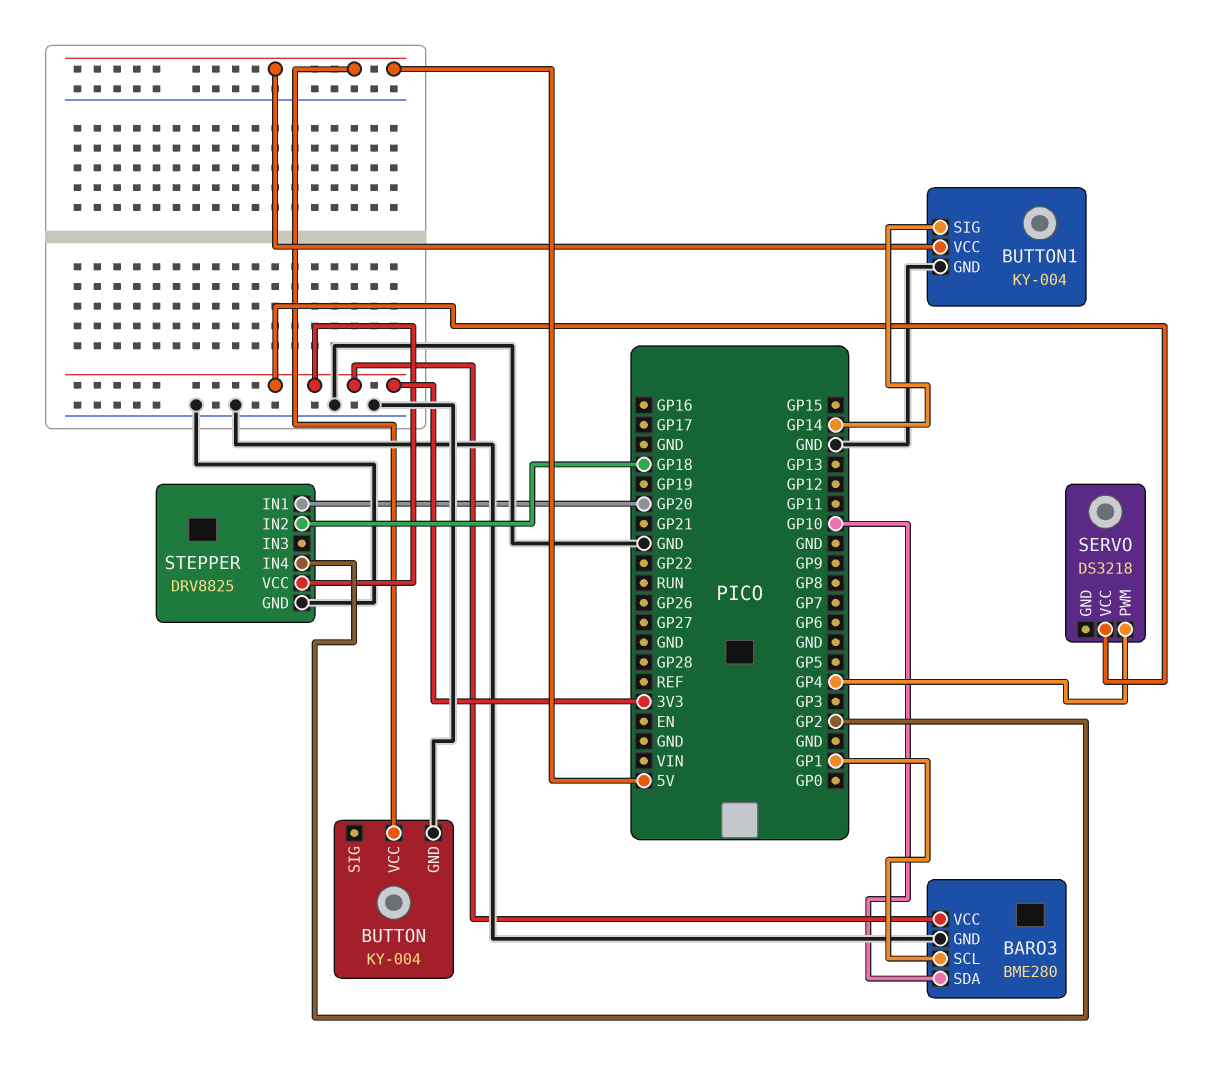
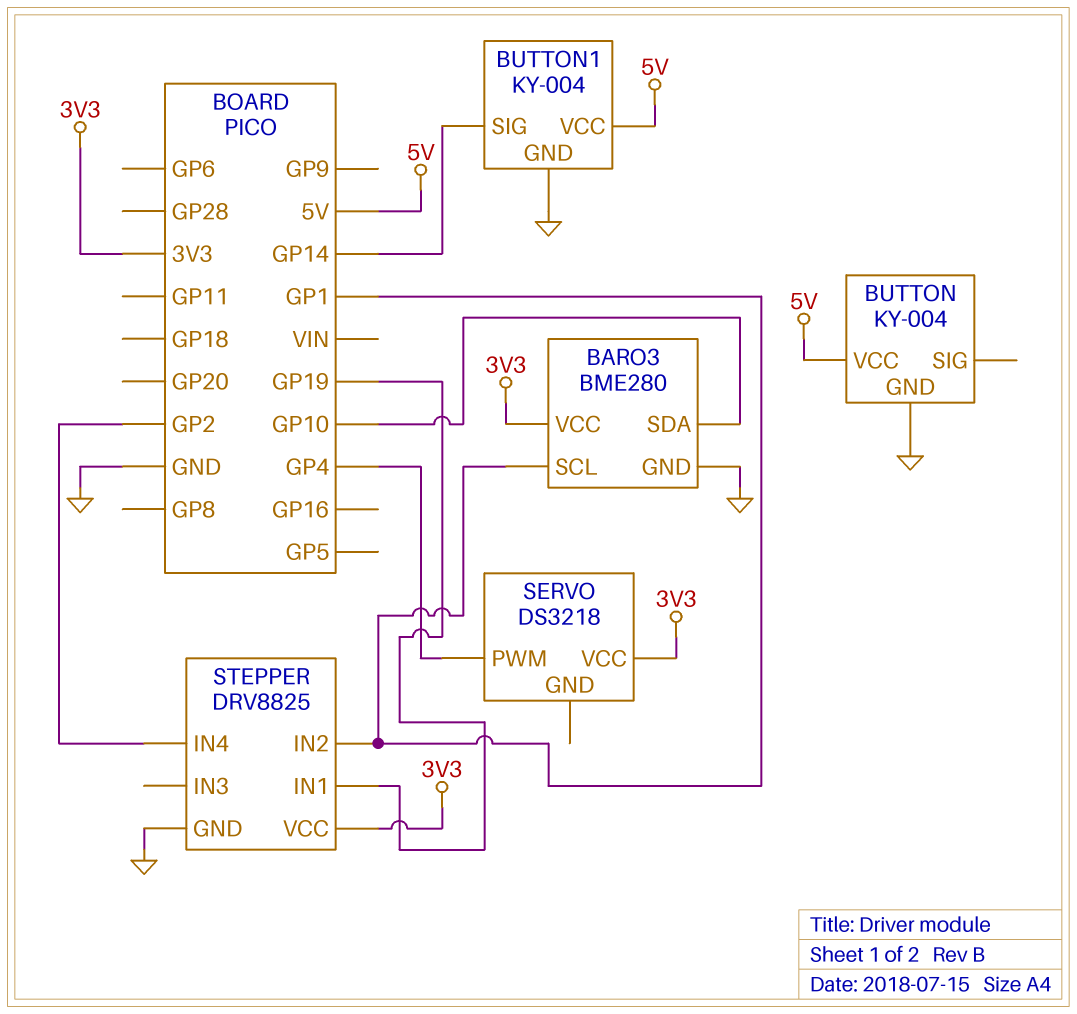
STEPPER pin IN1: GP20 -> GP19
STEPPER pin IN2: GP18 -> GP1

